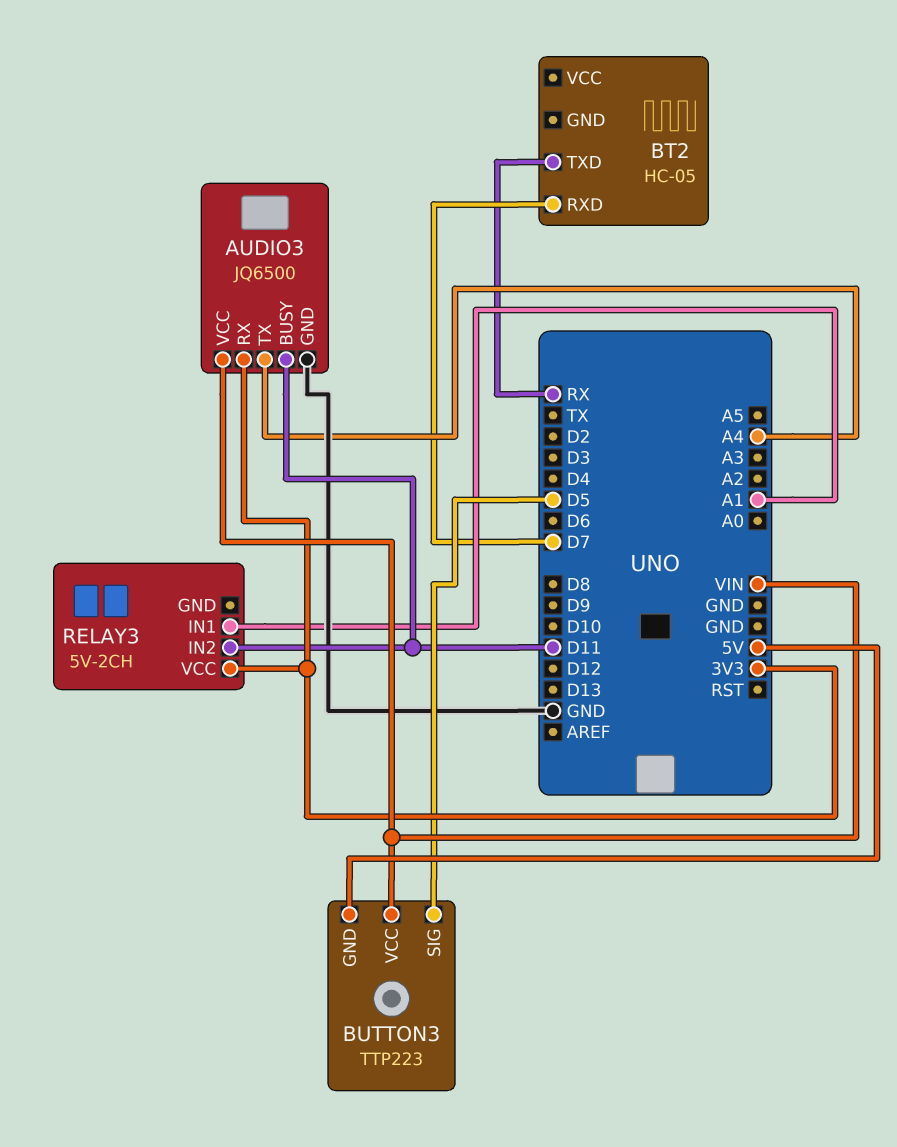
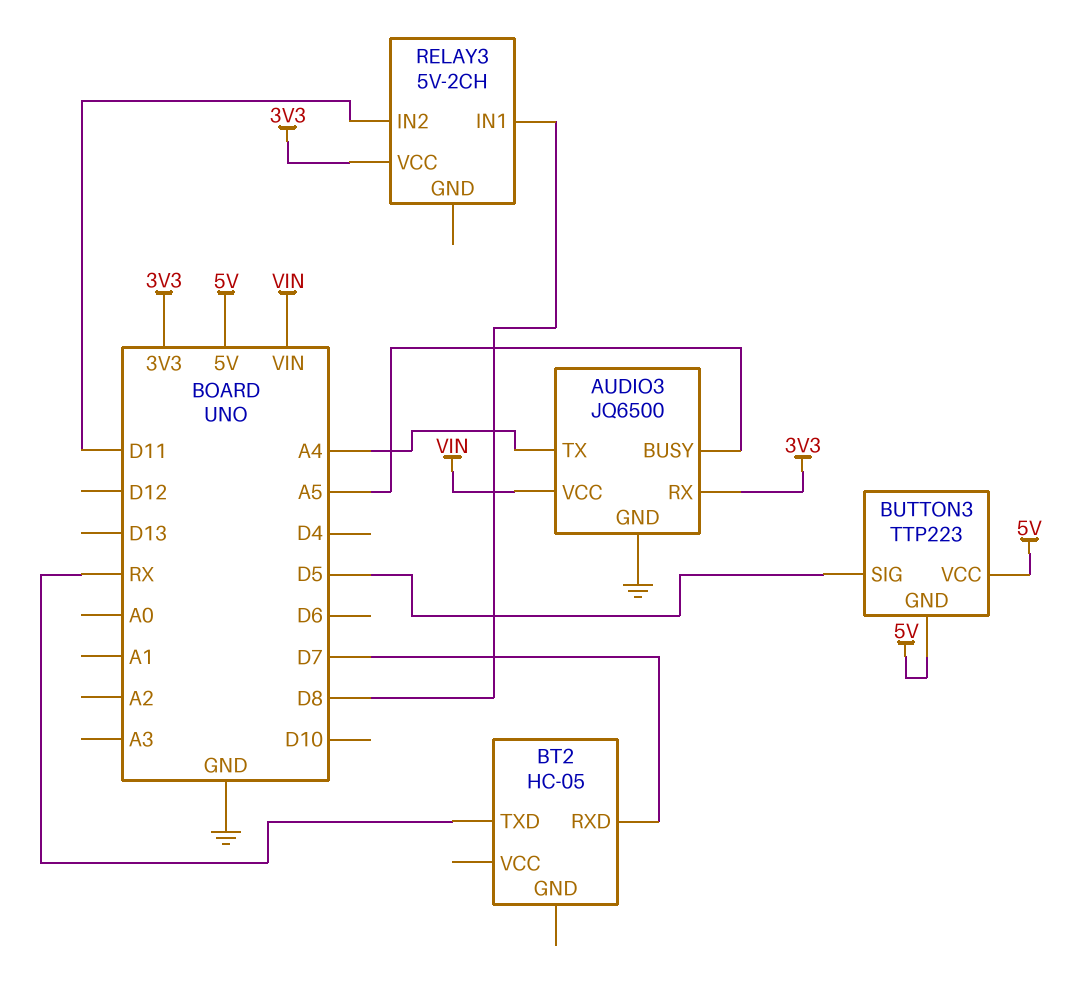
AUDIO3 pin BUSY: D11 -> A5
BUTTON3 pin VCC: VIN -> 5V
RELAY3 pin IN1: A1 -> D8

